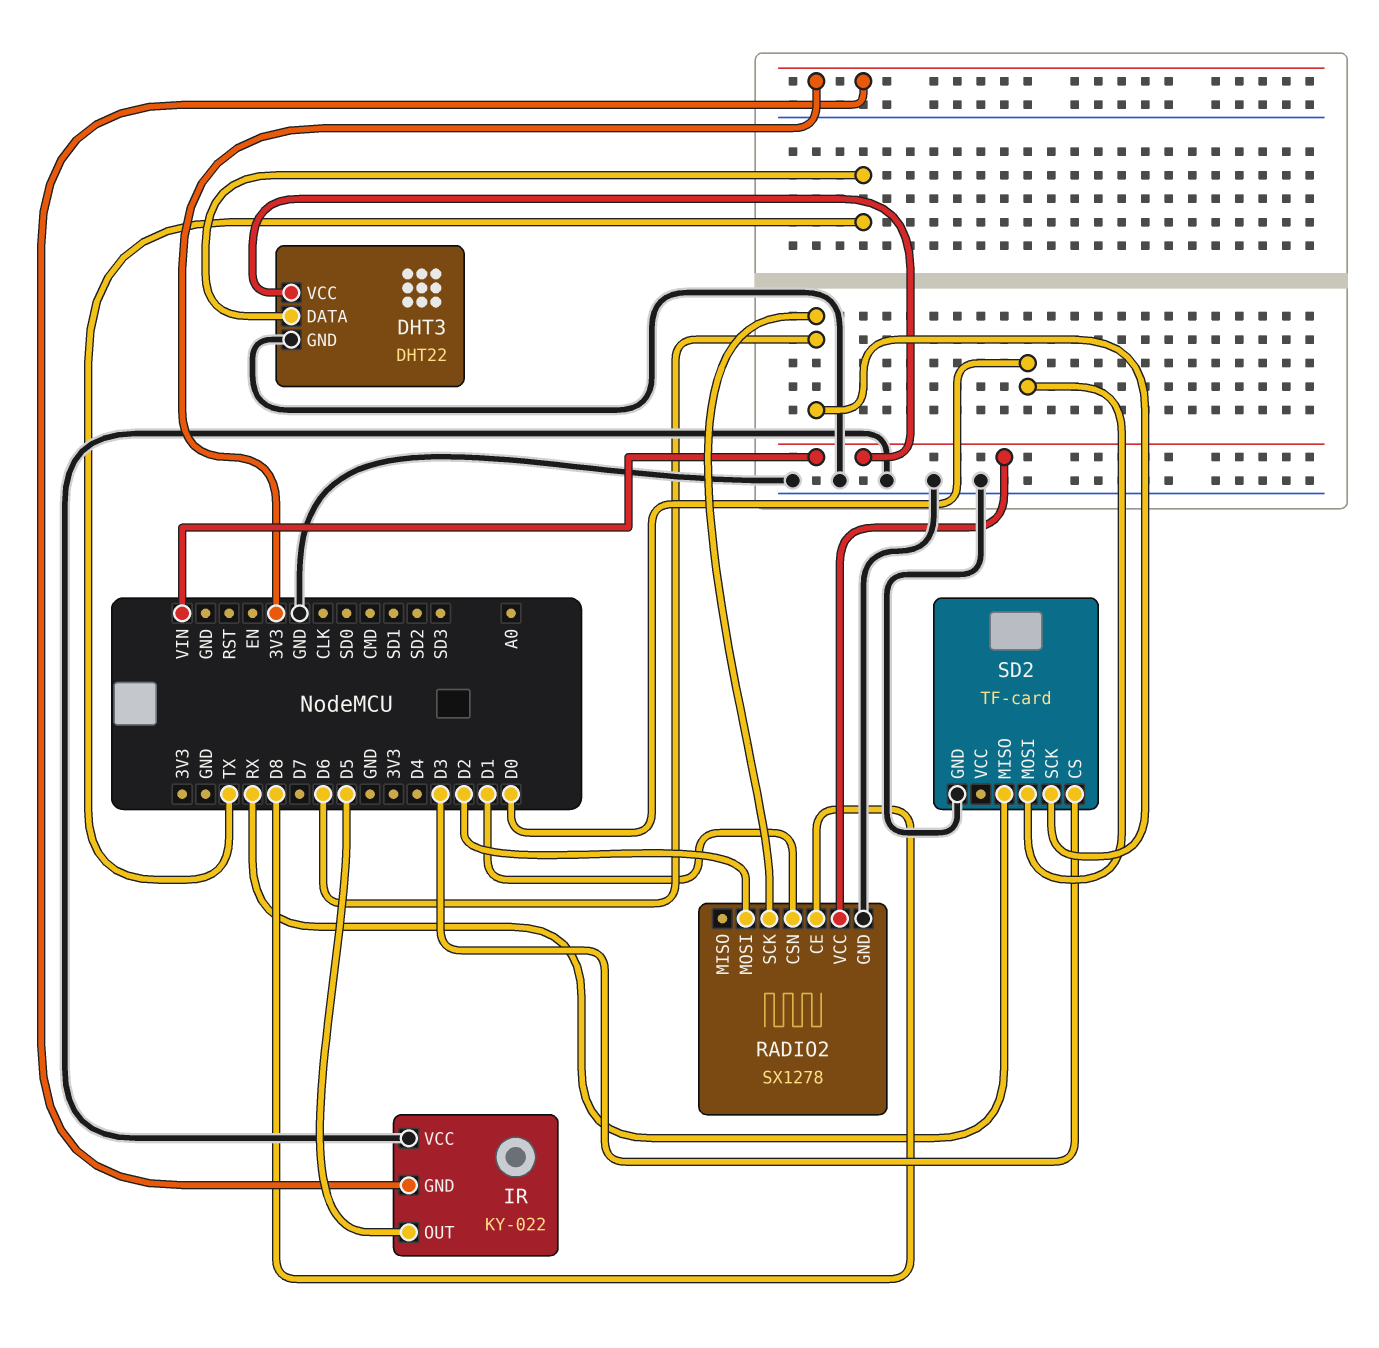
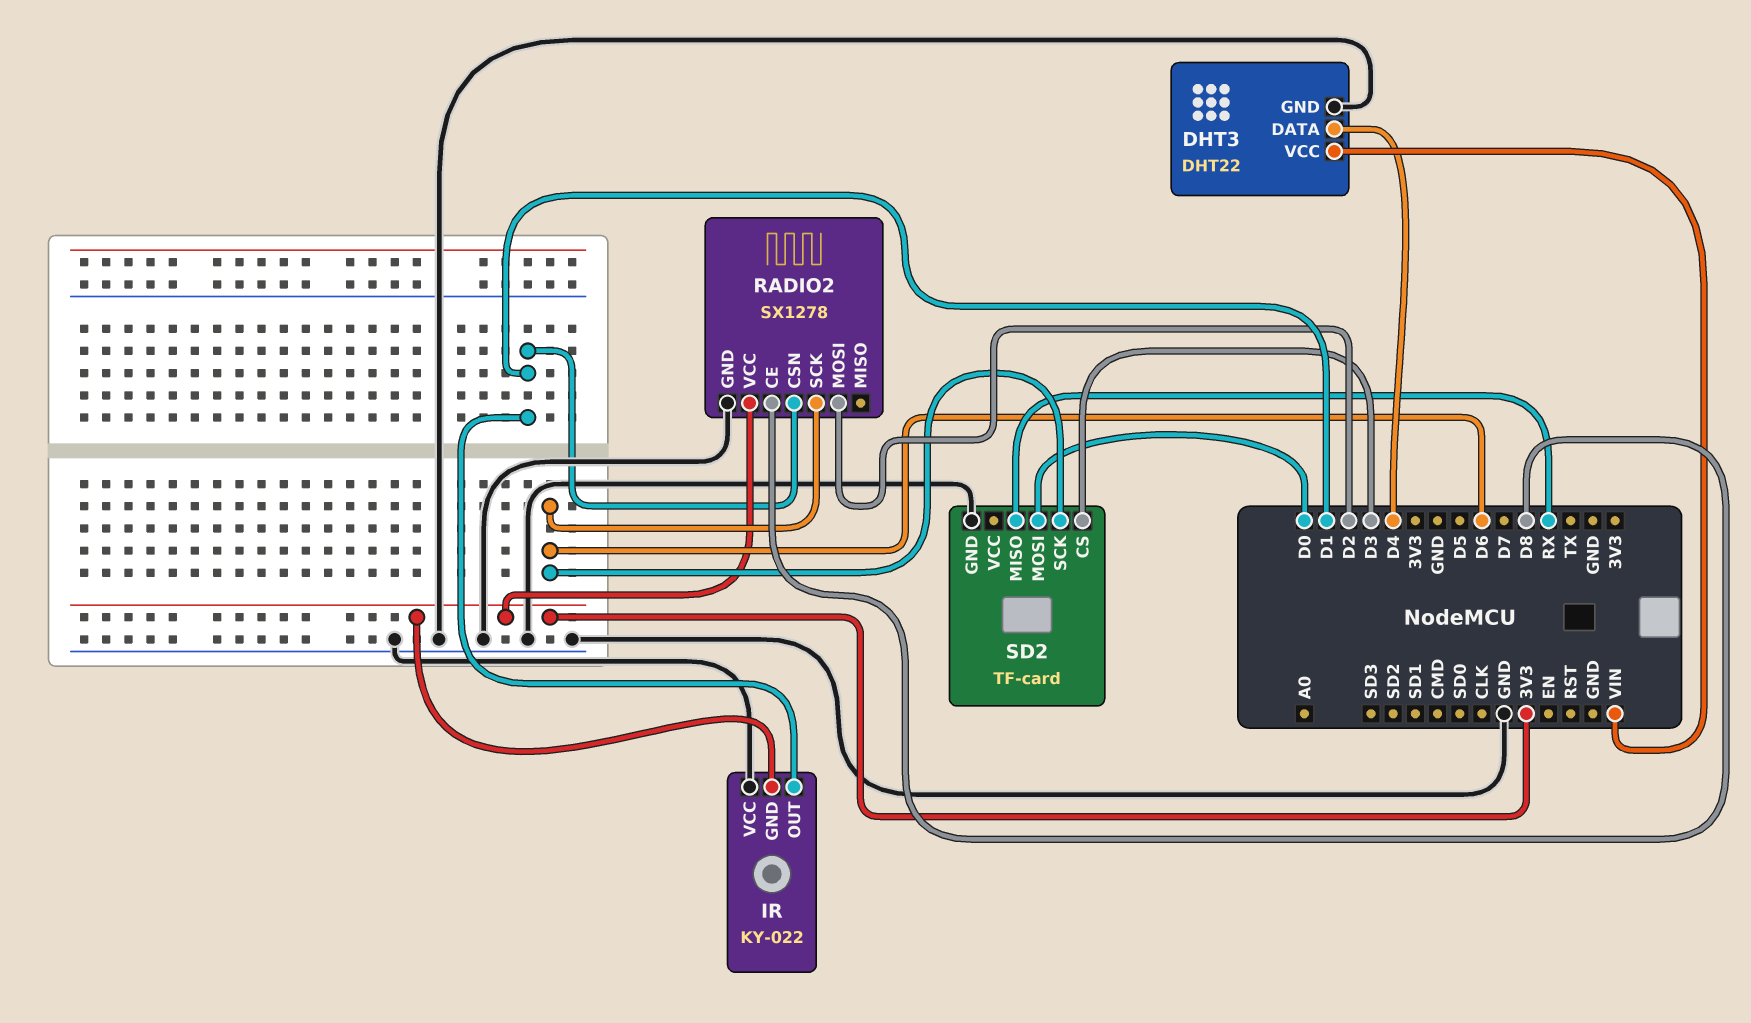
DHT3 pin DATA: TX -> D4
IR pin OUT: D5 -> D1
RADIO2 pin VCC: VIN -> 3V3

